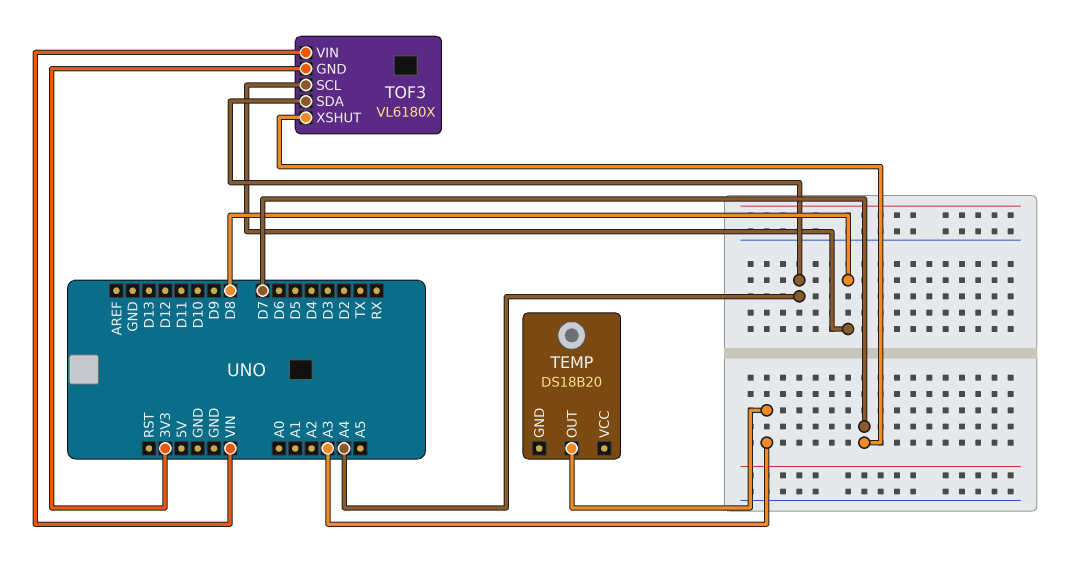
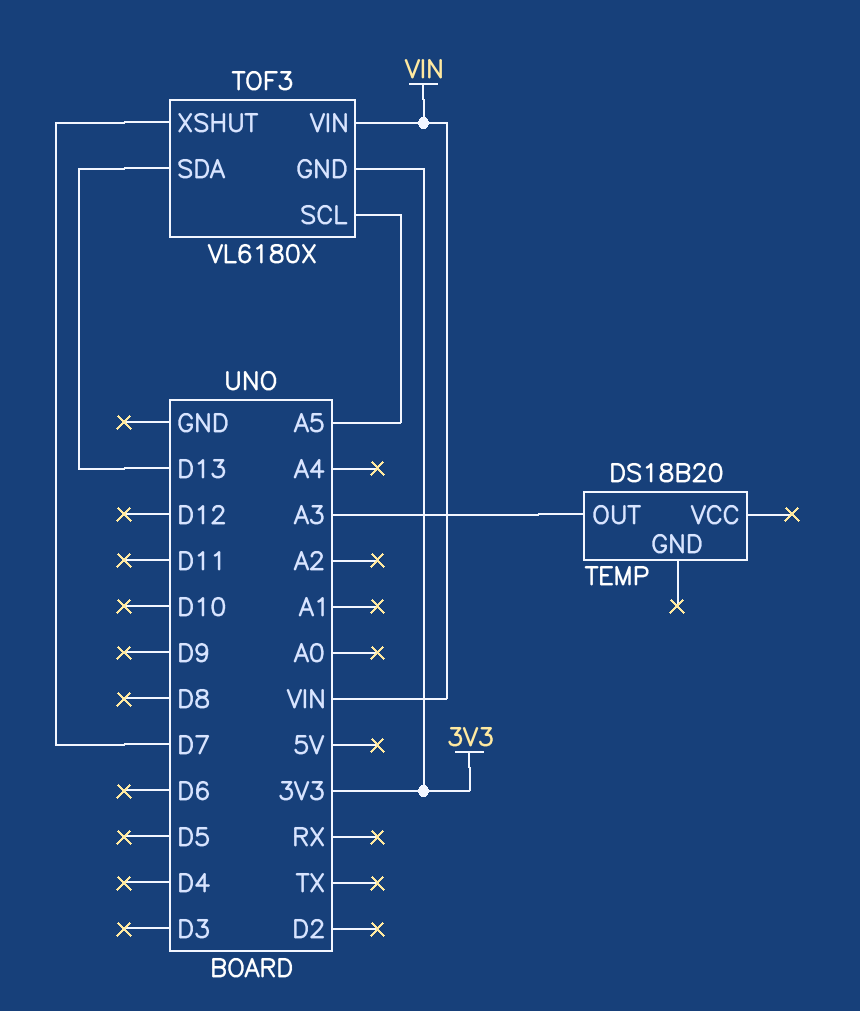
TOF3 pin SCL: D8 -> A5
TOF3 pin SDA: A4 -> D13

